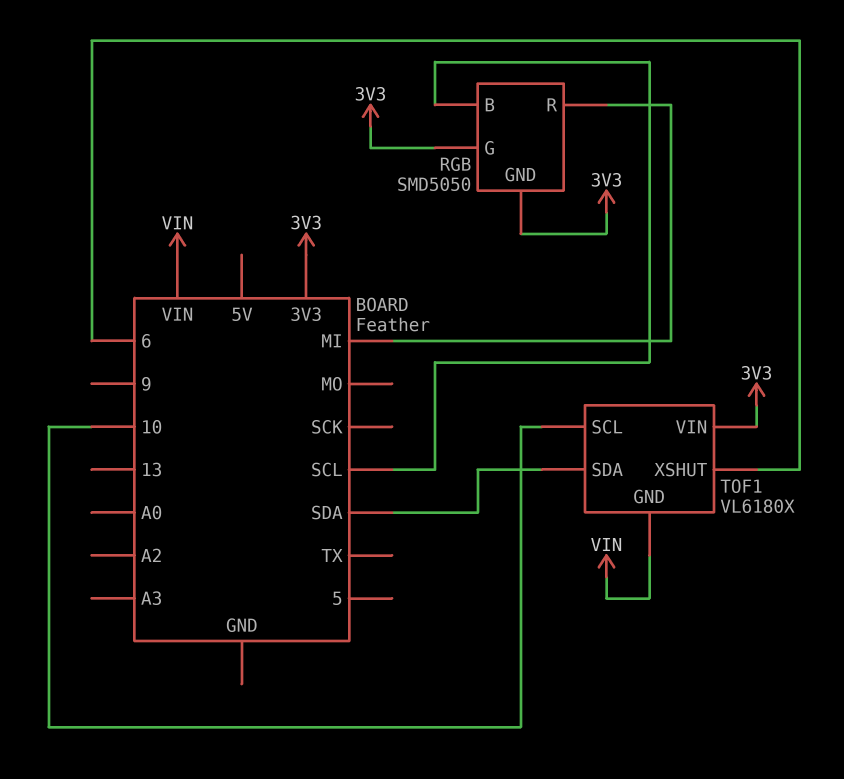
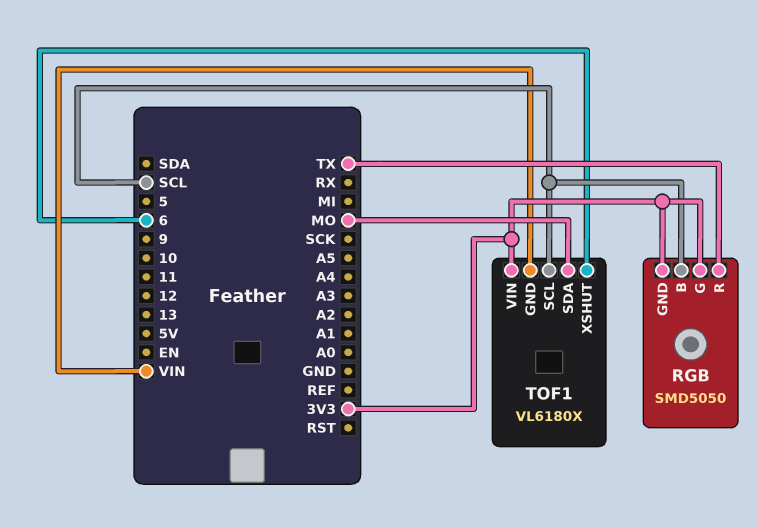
RGB pin R: MI -> TX
TOF1 pin SCL: 10 -> SCL
TOF1 pin SDA: SDA -> MO

